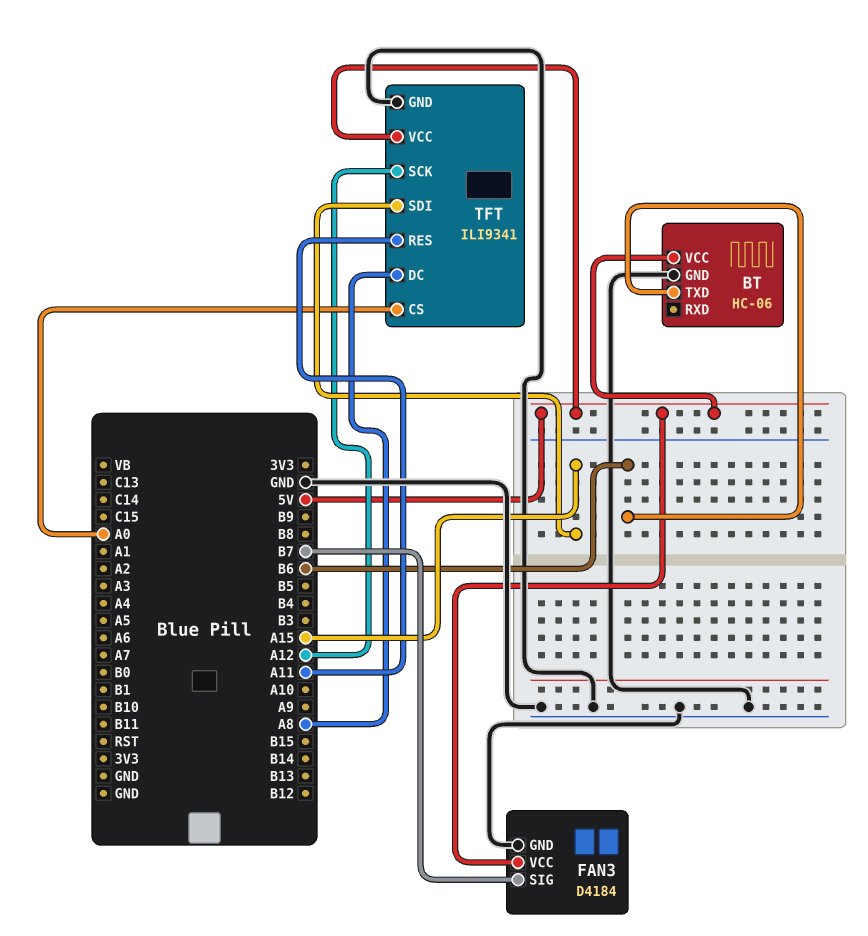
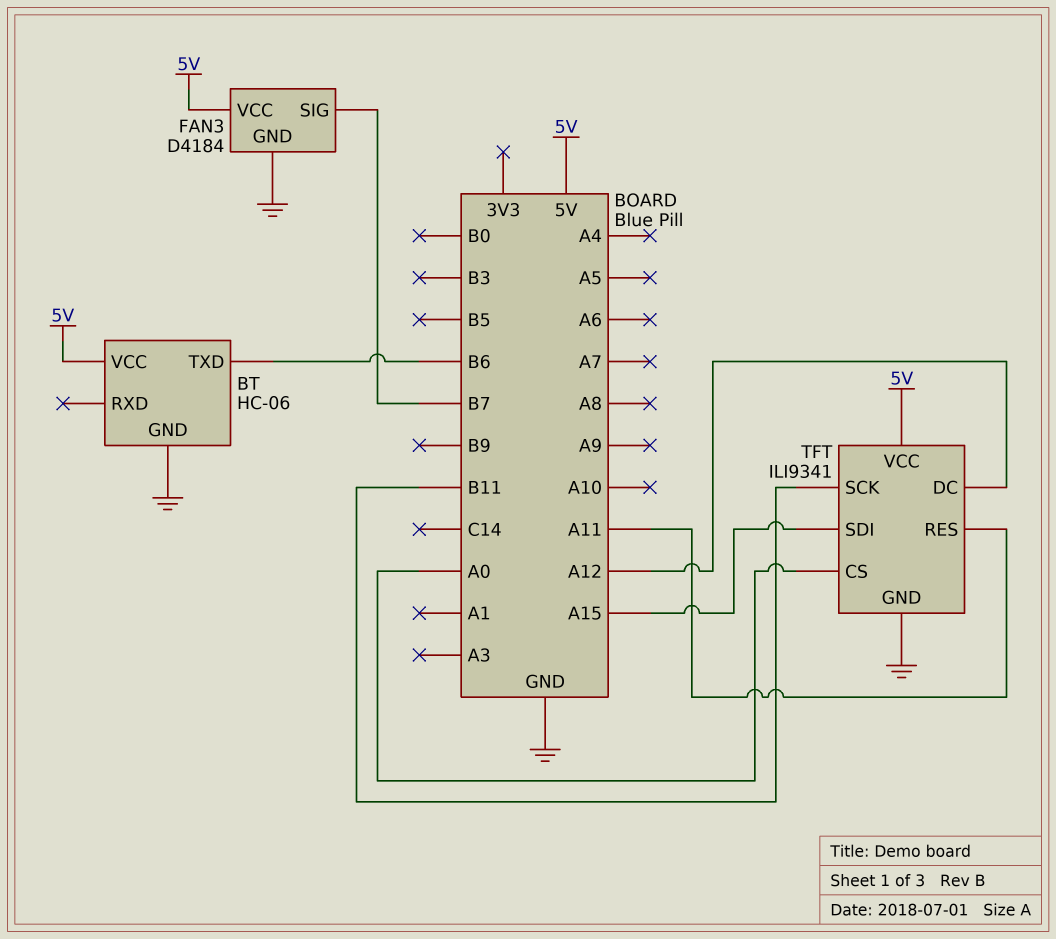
TFT pin DC: A8 -> A12
TFT pin SCK: A12 -> B11

